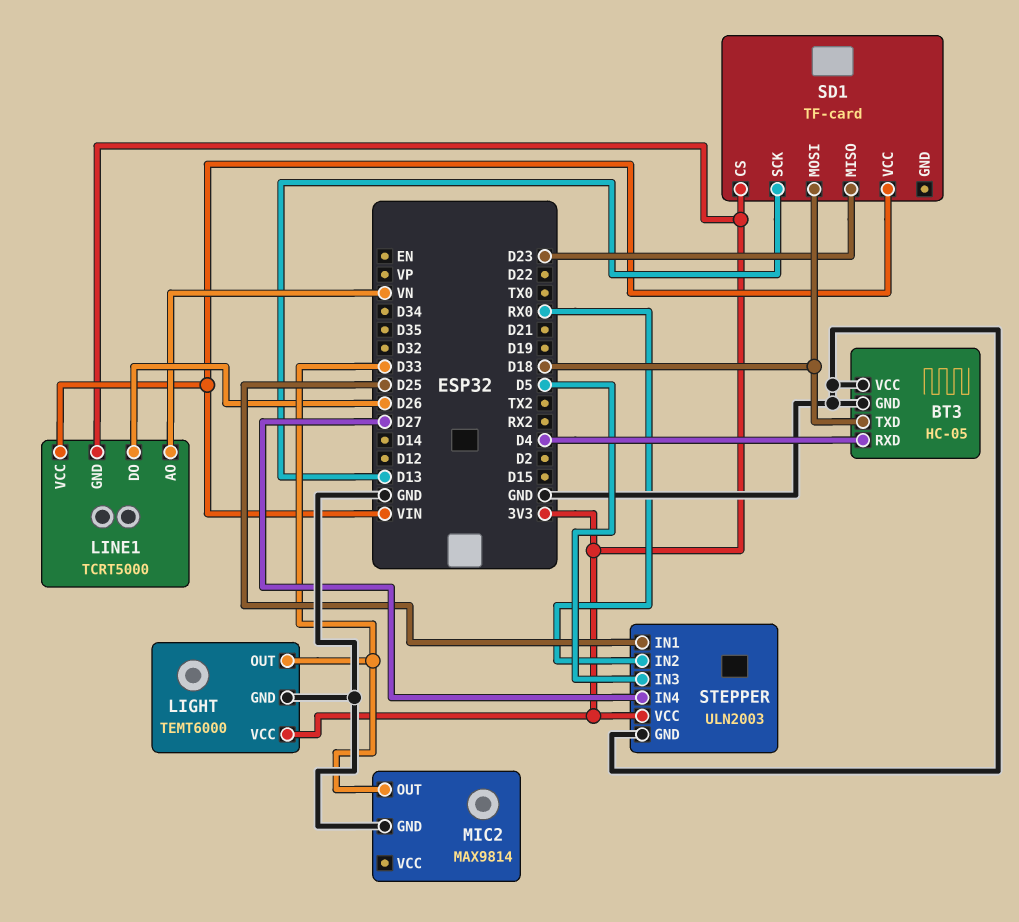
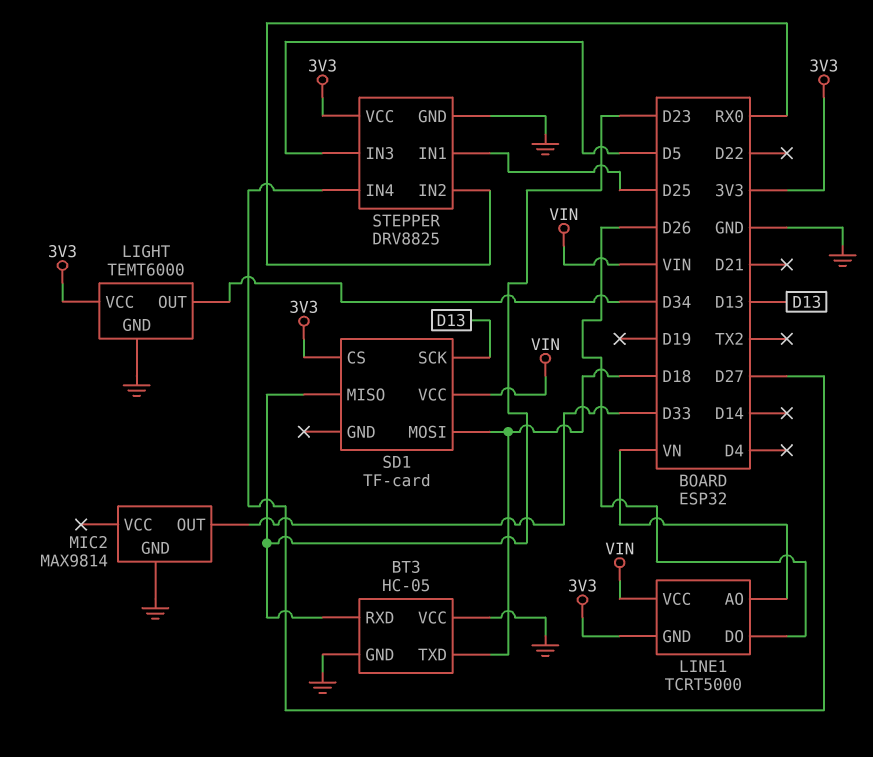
BT3 pin RXD: D4 -> D23
LIGHT pin OUT: D33 -> D34
STEPPER: ULN2003 -> DRV8825

